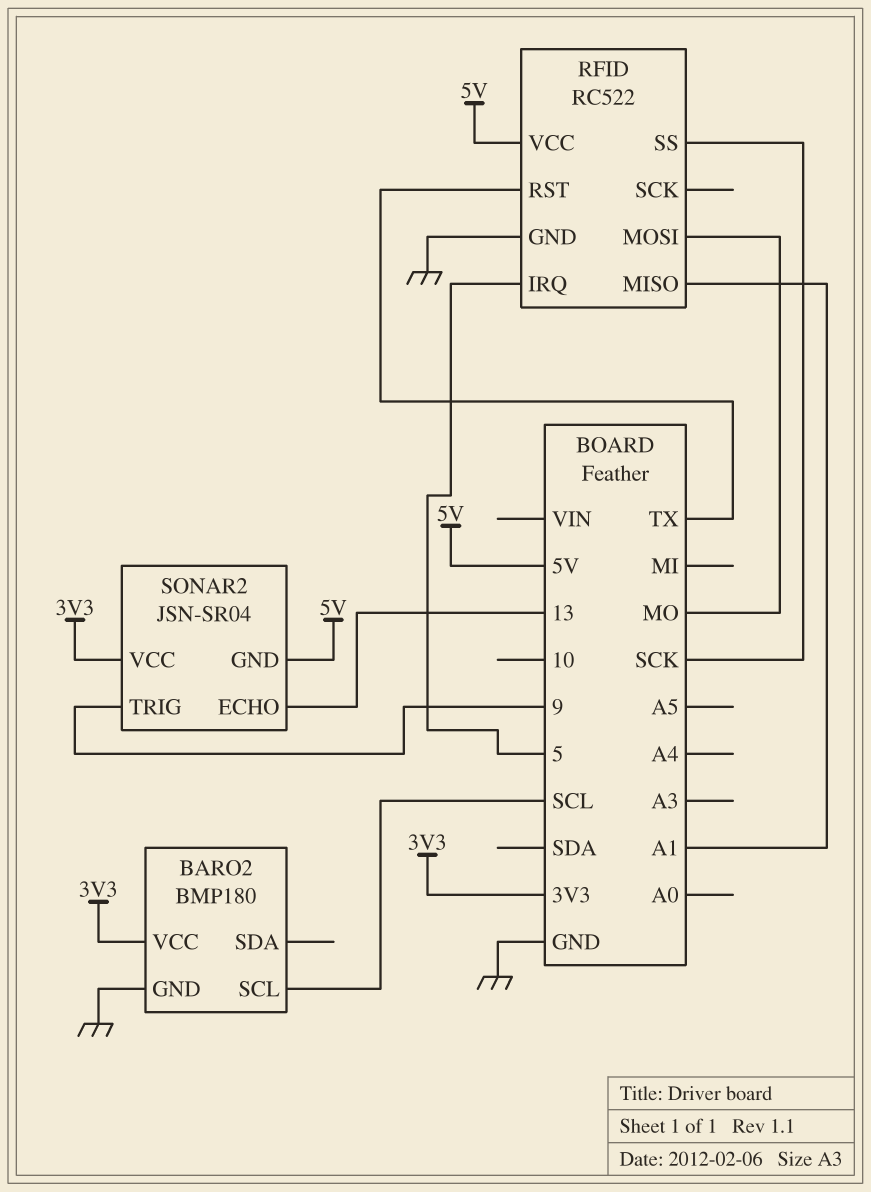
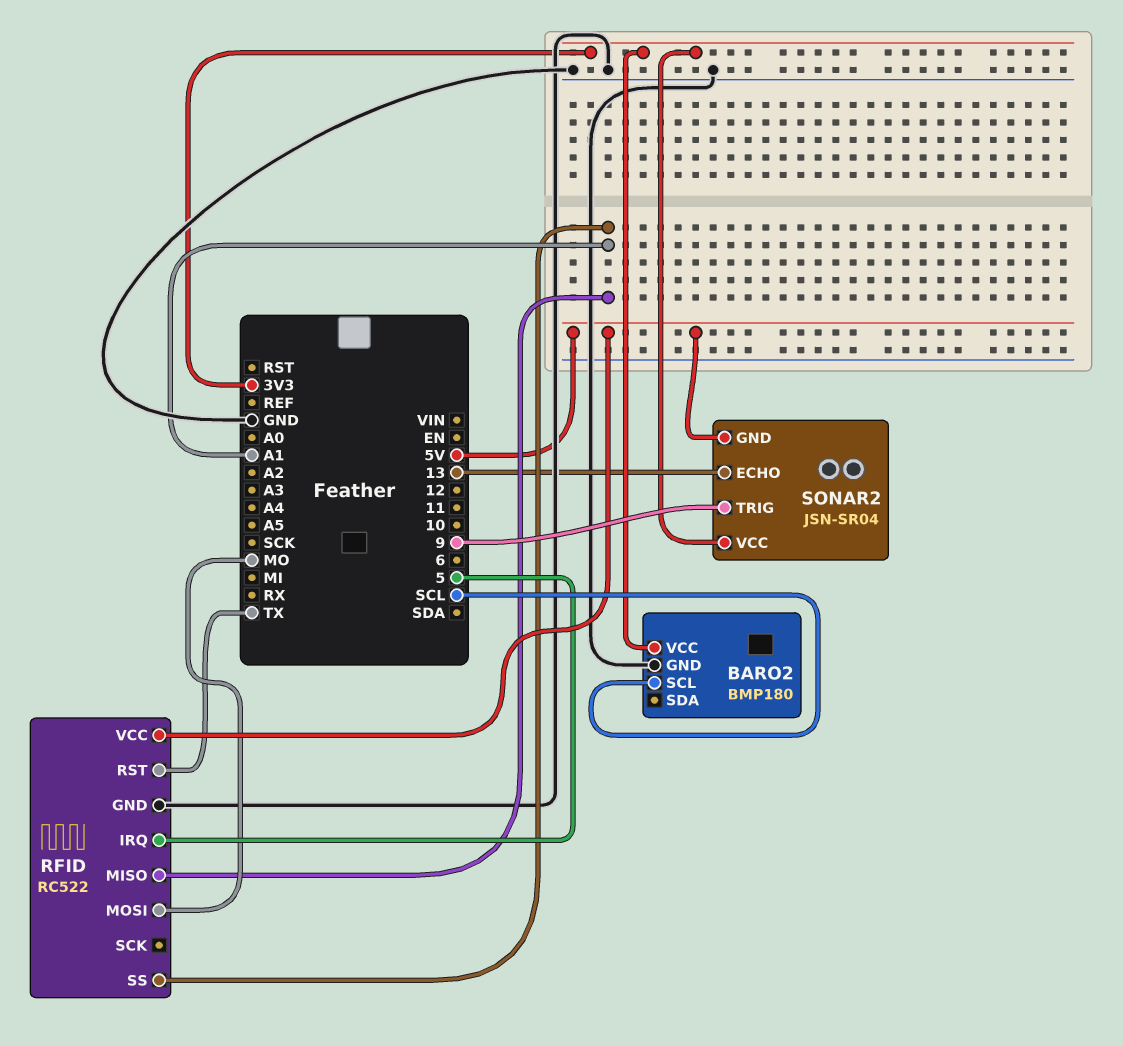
RFID pin SS: SCK -> A1

